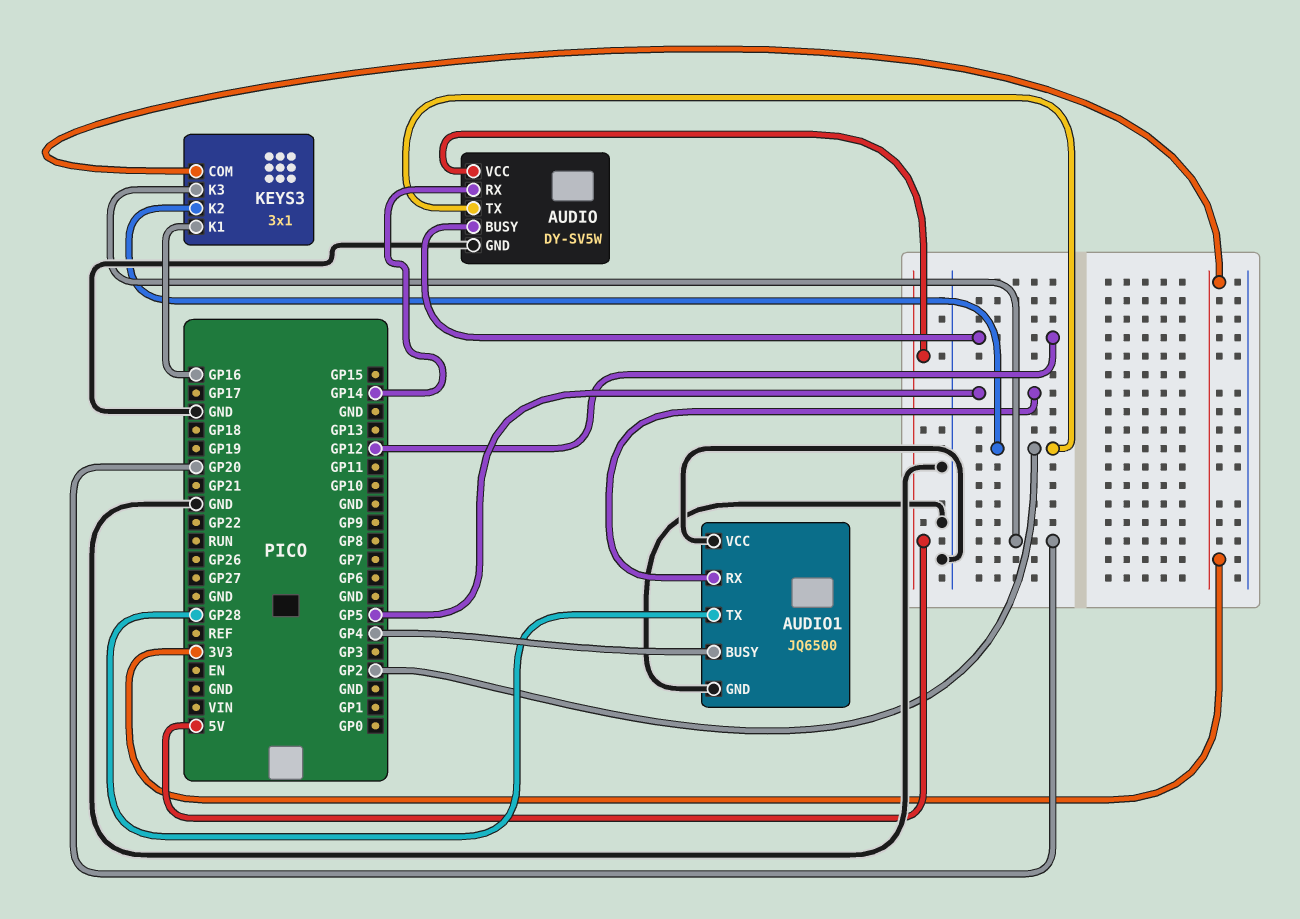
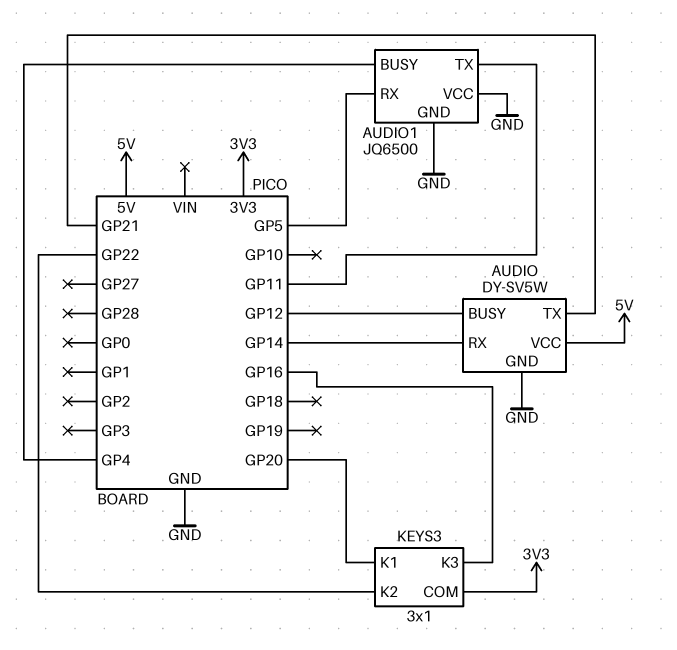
AUDIO pin TX: GP2 -> GP21
AUDIO1 pin TX: GP28 -> GP11
KEYS3 pin K1: GP16 -> GP20
KEYS3 pin K2: GP2 -> GP22
KEYS3 pin K3: GP20 -> GP16

